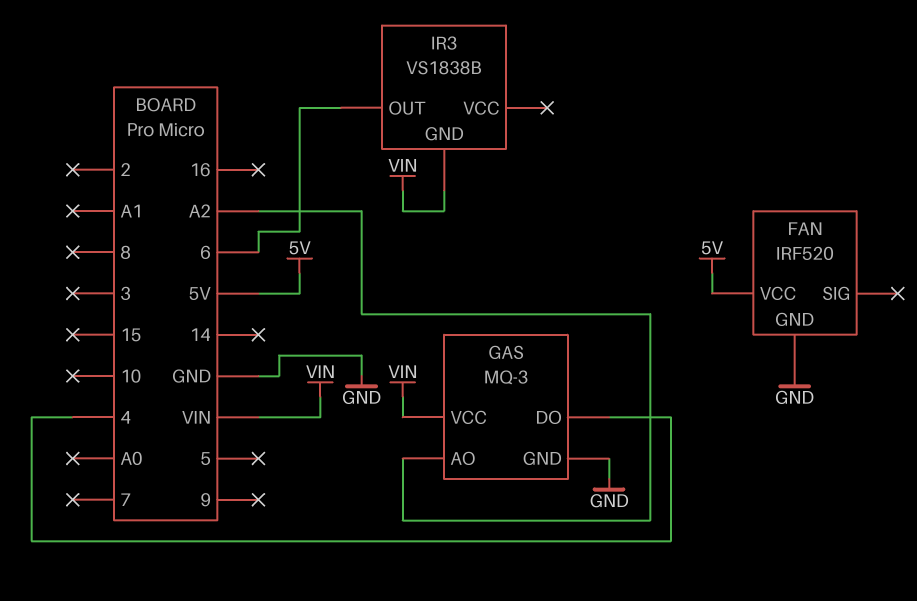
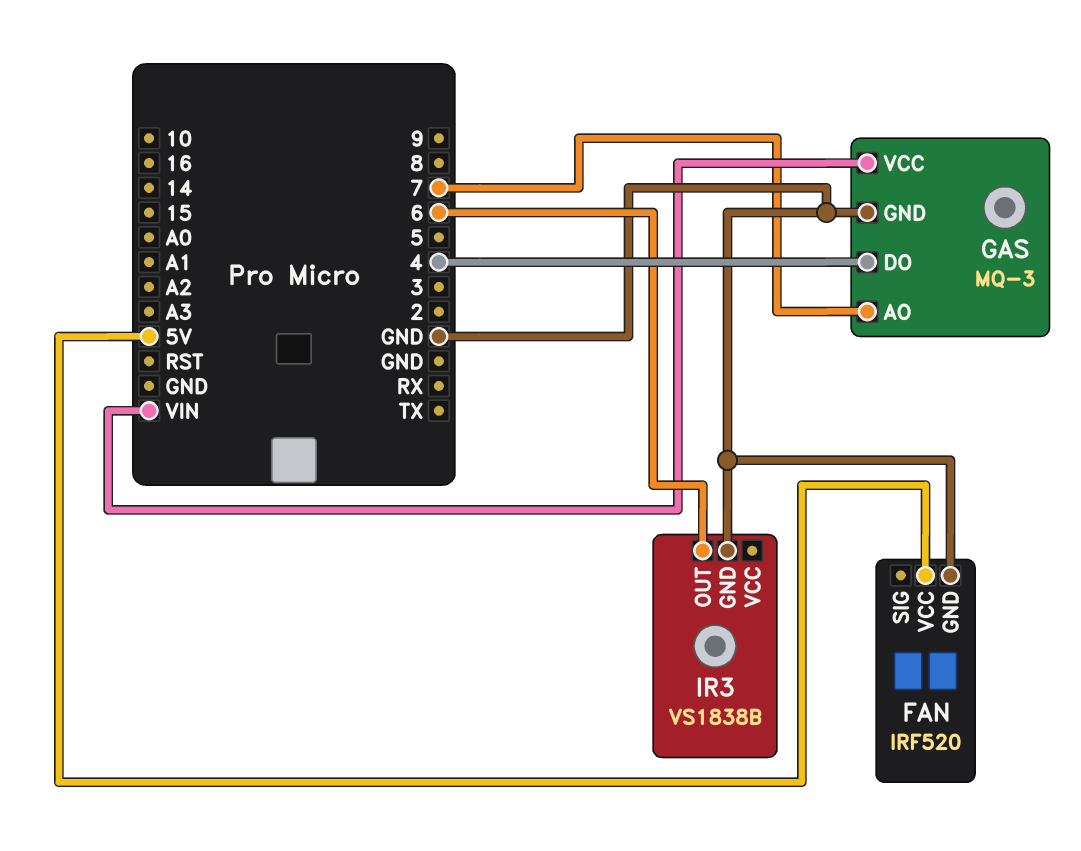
GAS pin AO: A2 -> 7
IR3 pin GND: VIN -> GND

